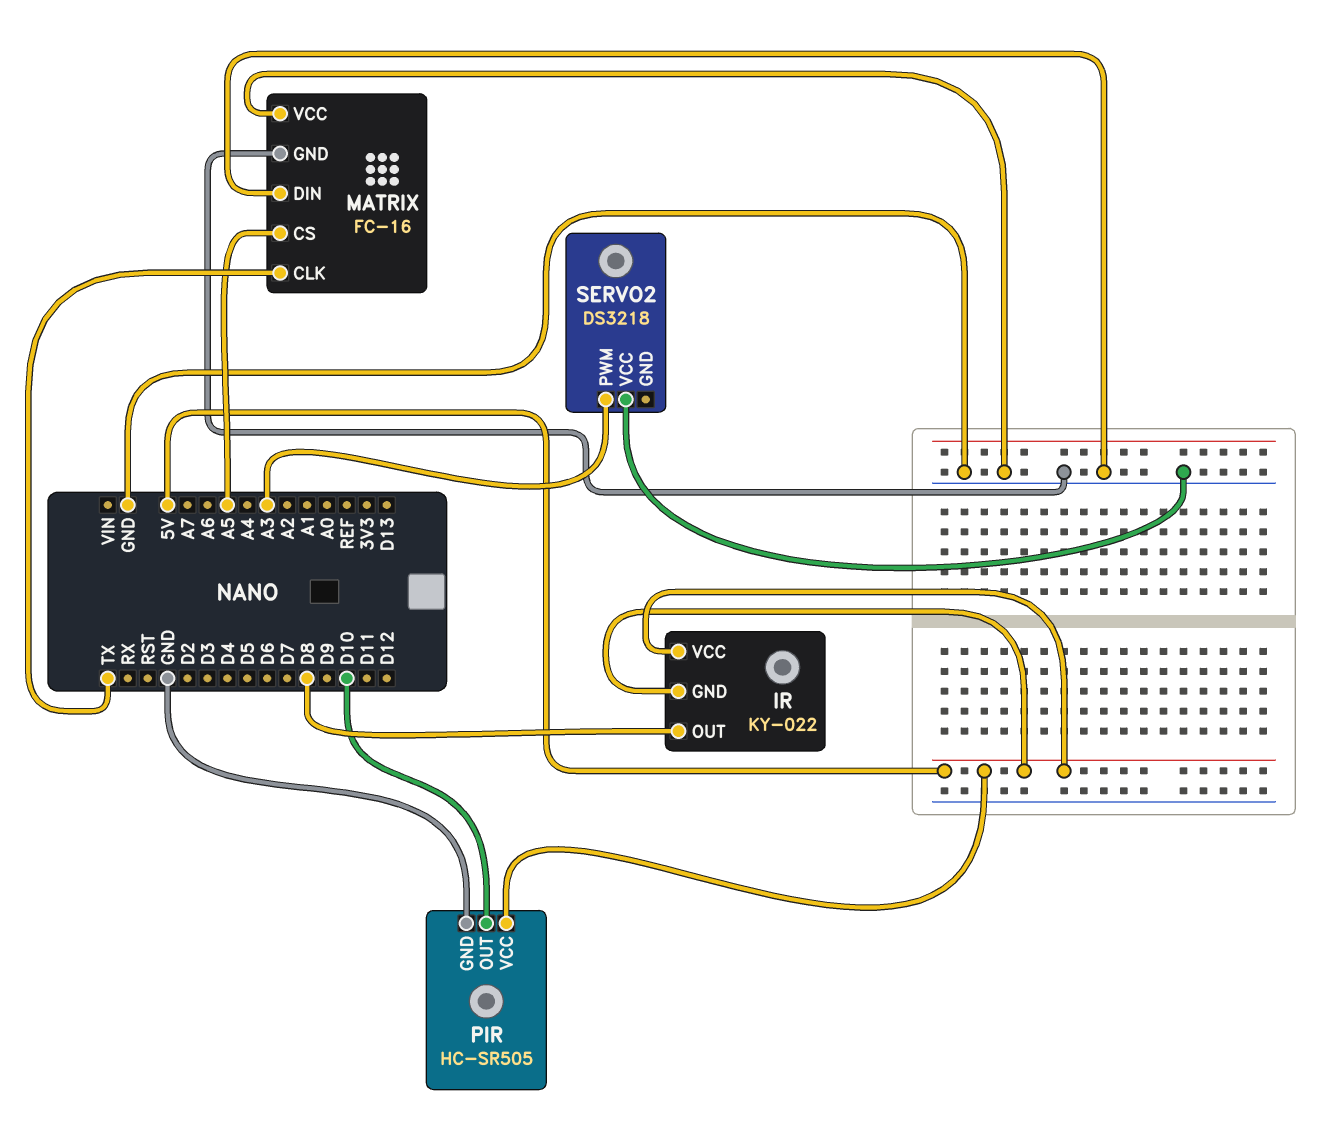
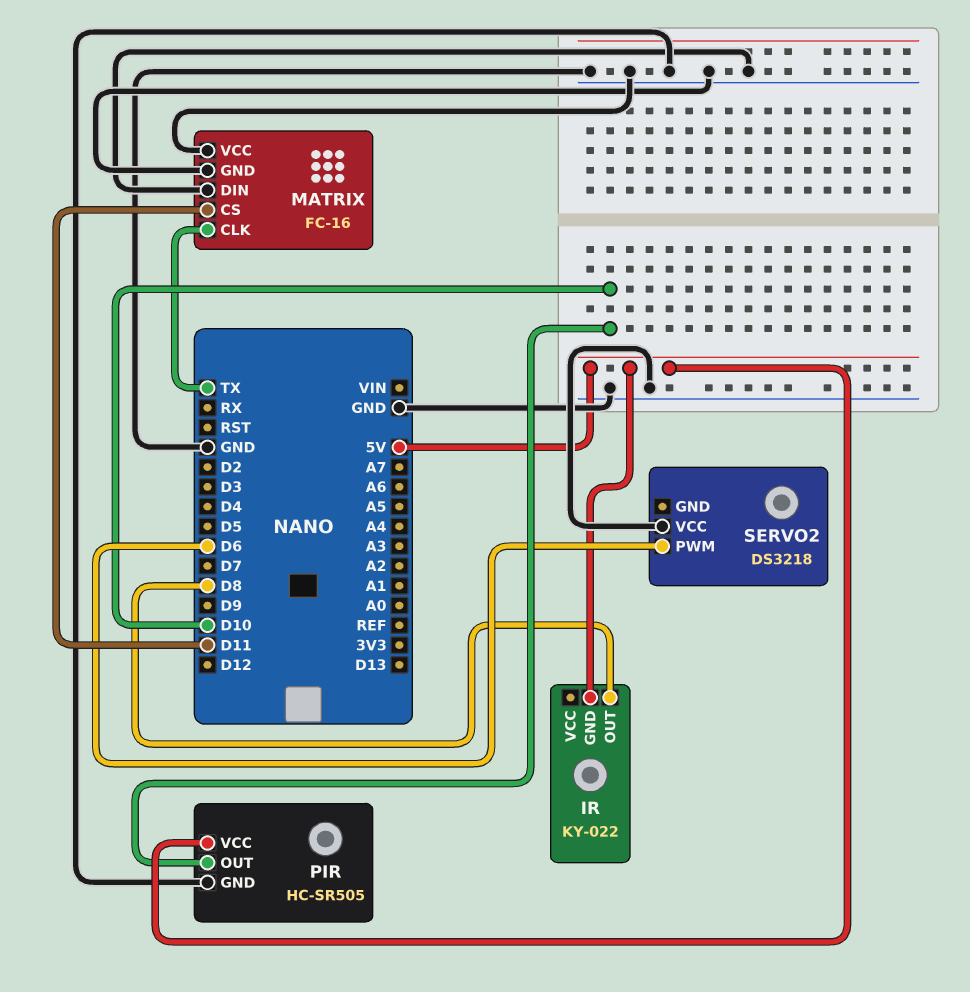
IR pin VCC: 5V -> none
MATRIX pin CS: A5 -> D11
SERVO2 pin PWM: A3 -> D6

